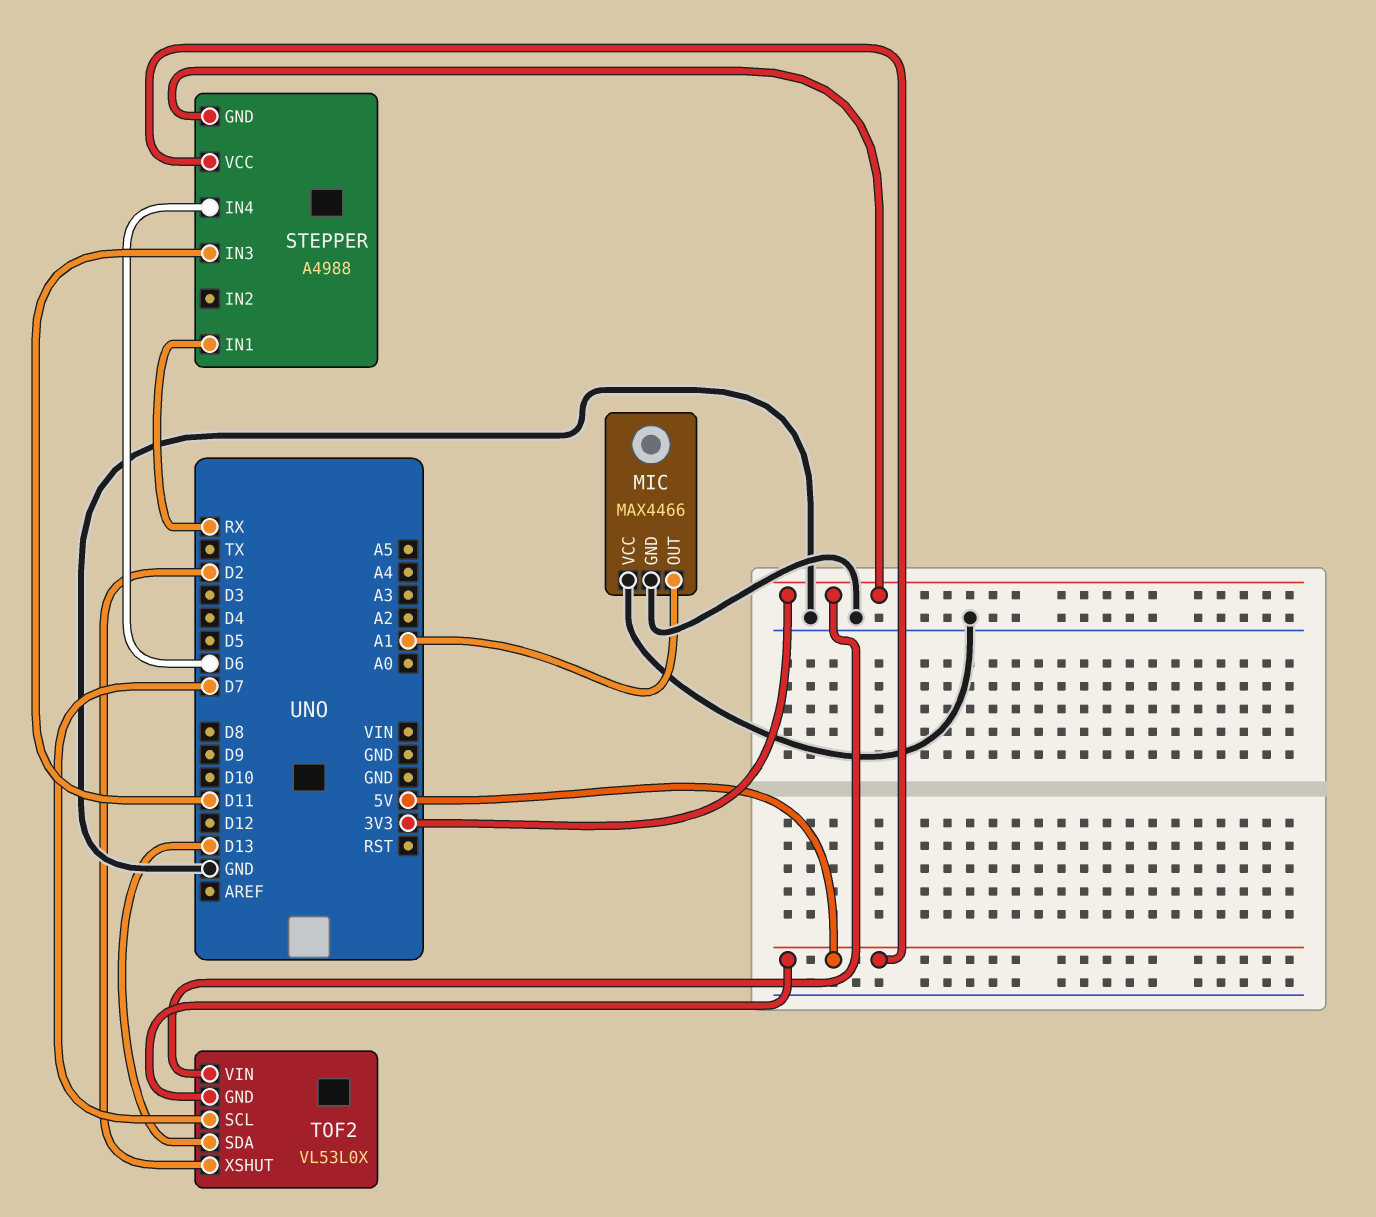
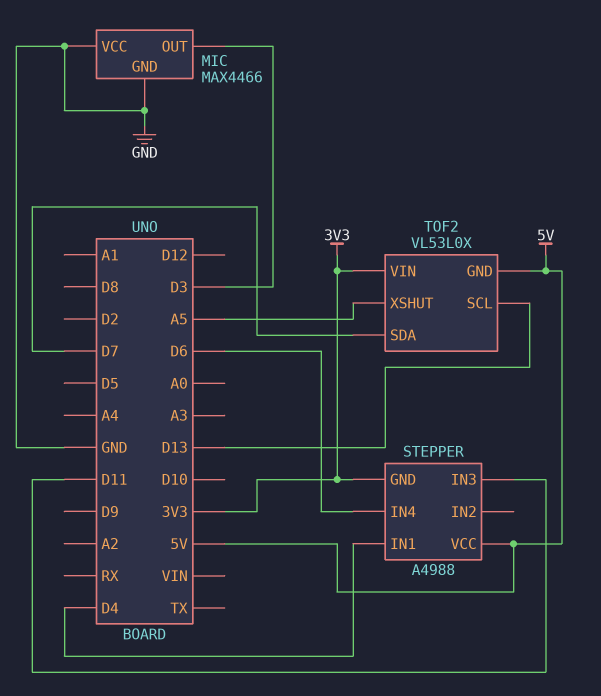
MIC pin OUT: A1 -> D3
STEPPER pin IN1: RX -> D4
TOF2 pin SCL: D7 -> D13
TOF2 pin SDA: D13 -> D7
TOF2 pin XSHUT: D2 -> A5

